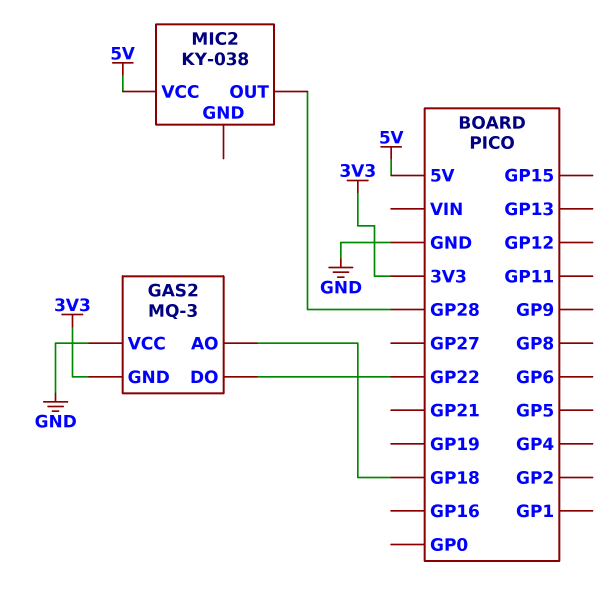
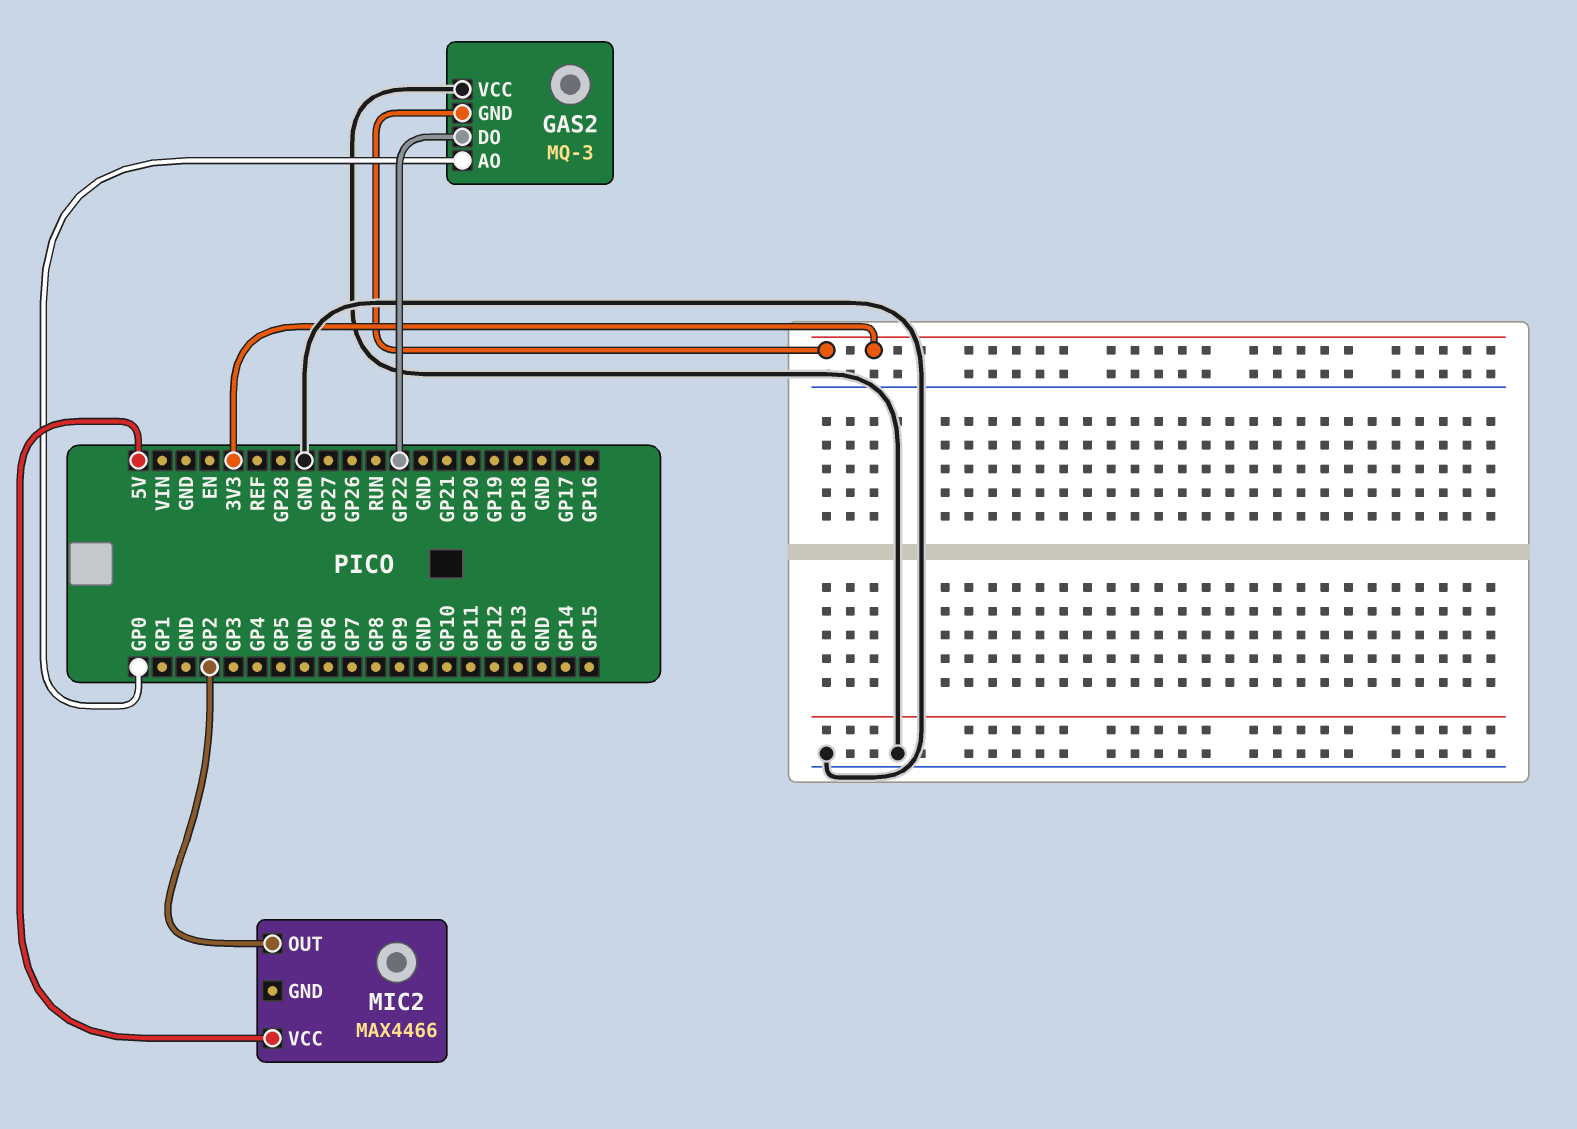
GAS2 pin AO: GP18 -> GP0
MIC2: KY-038 -> MAX4466
MIC2 pin OUT: GP28 -> GP2

